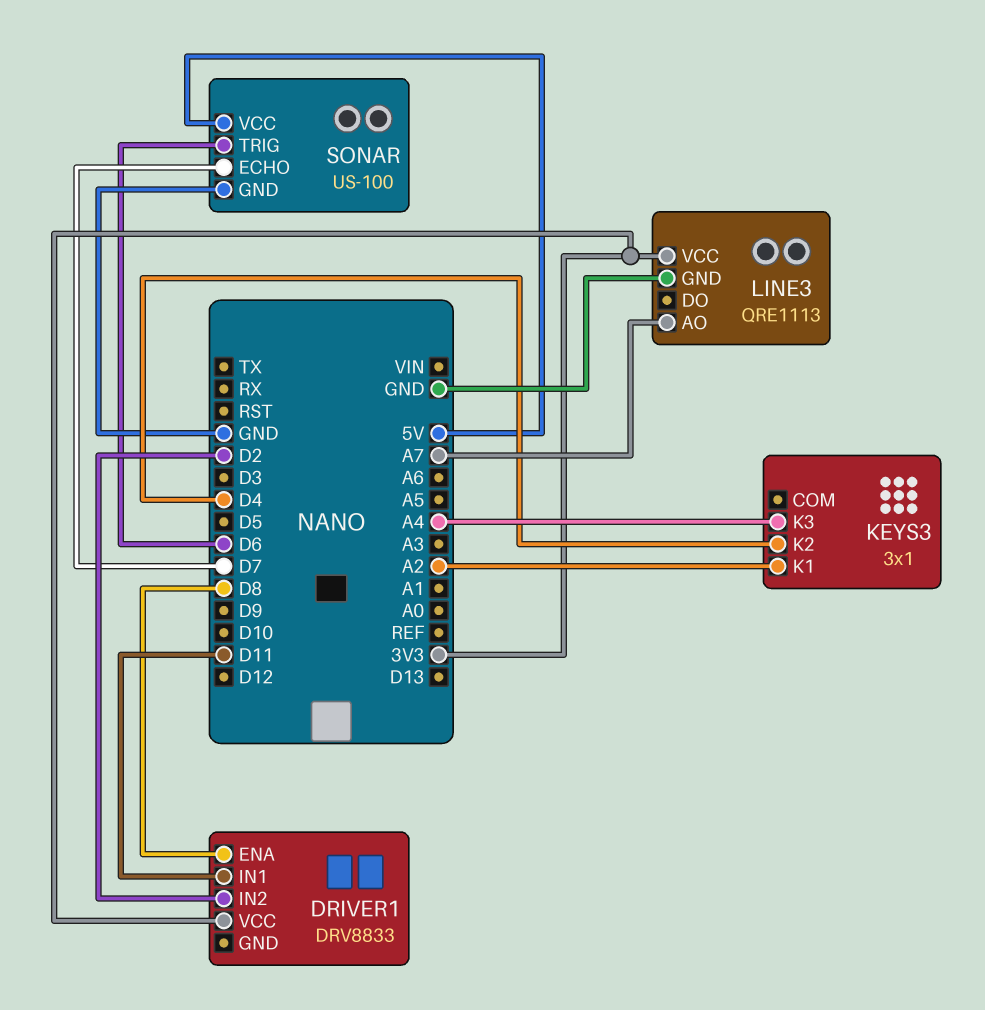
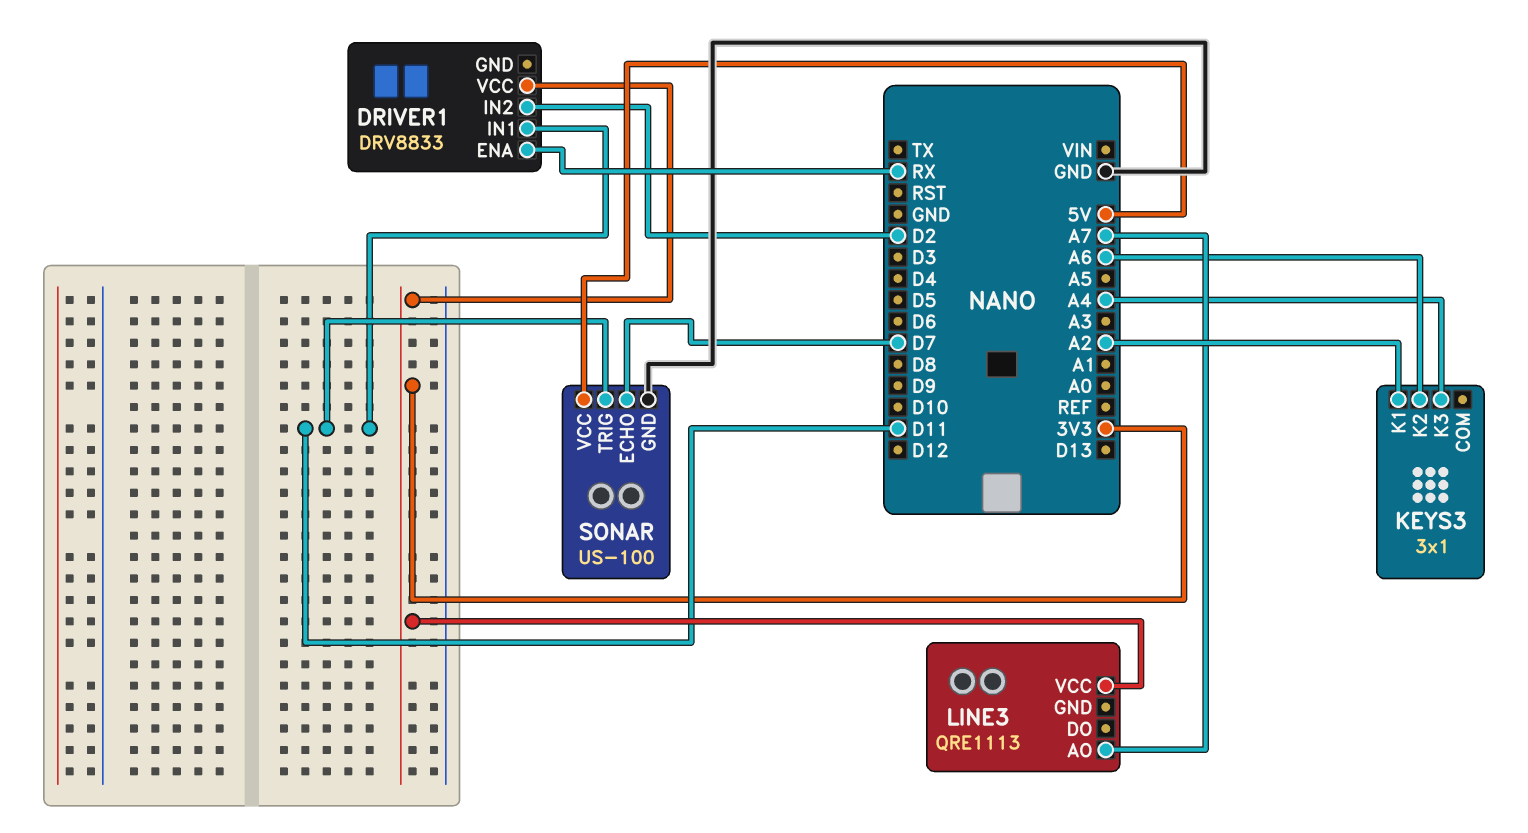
DRIVER1 pin ENA: D8 -> RX
KEYS3 pin K2: D4 -> A6
LINE3 pin GND: GND -> none
SONAR pin TRIG: D6 -> D11

